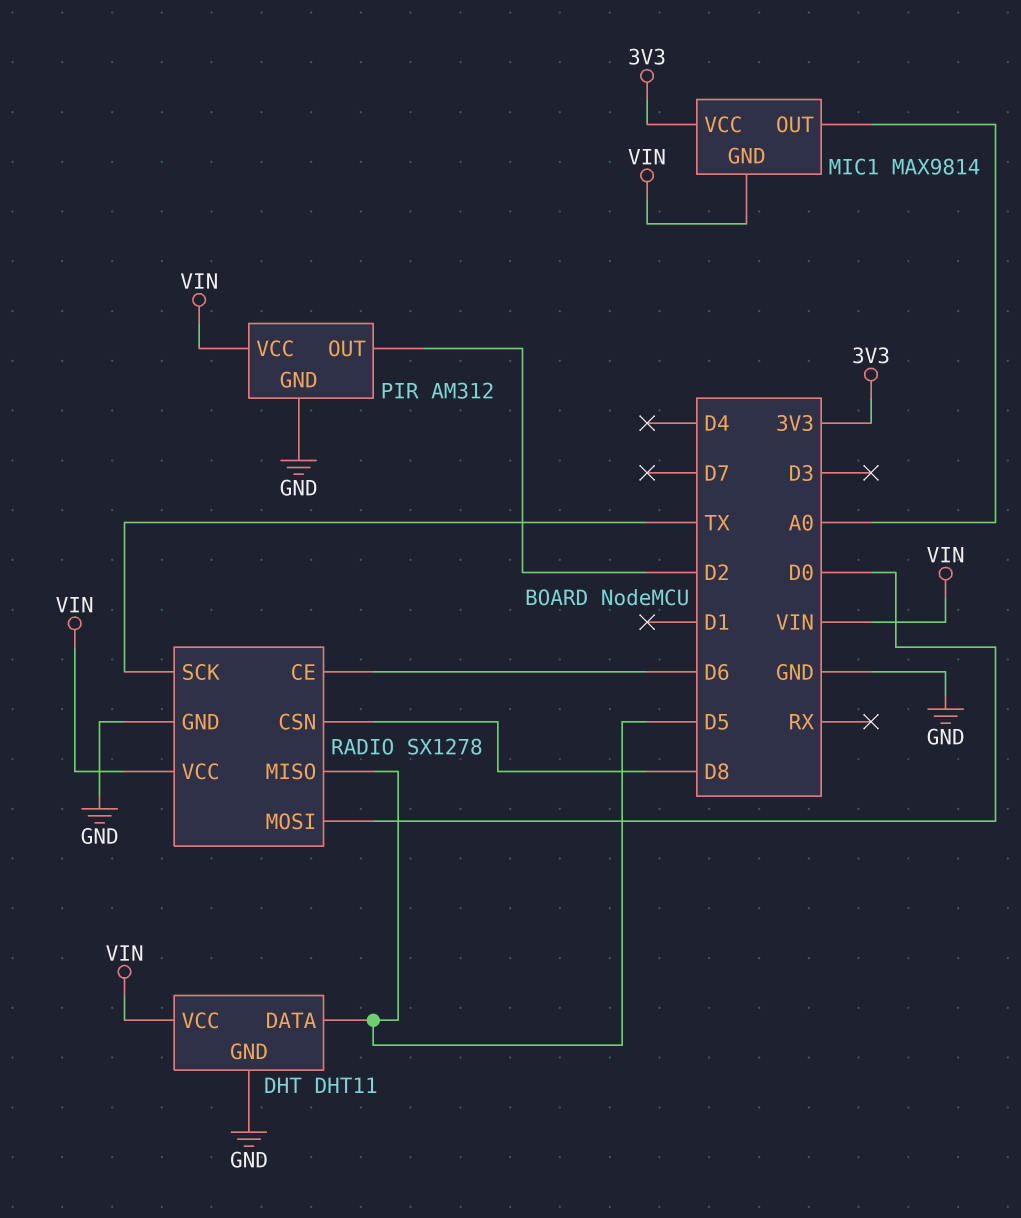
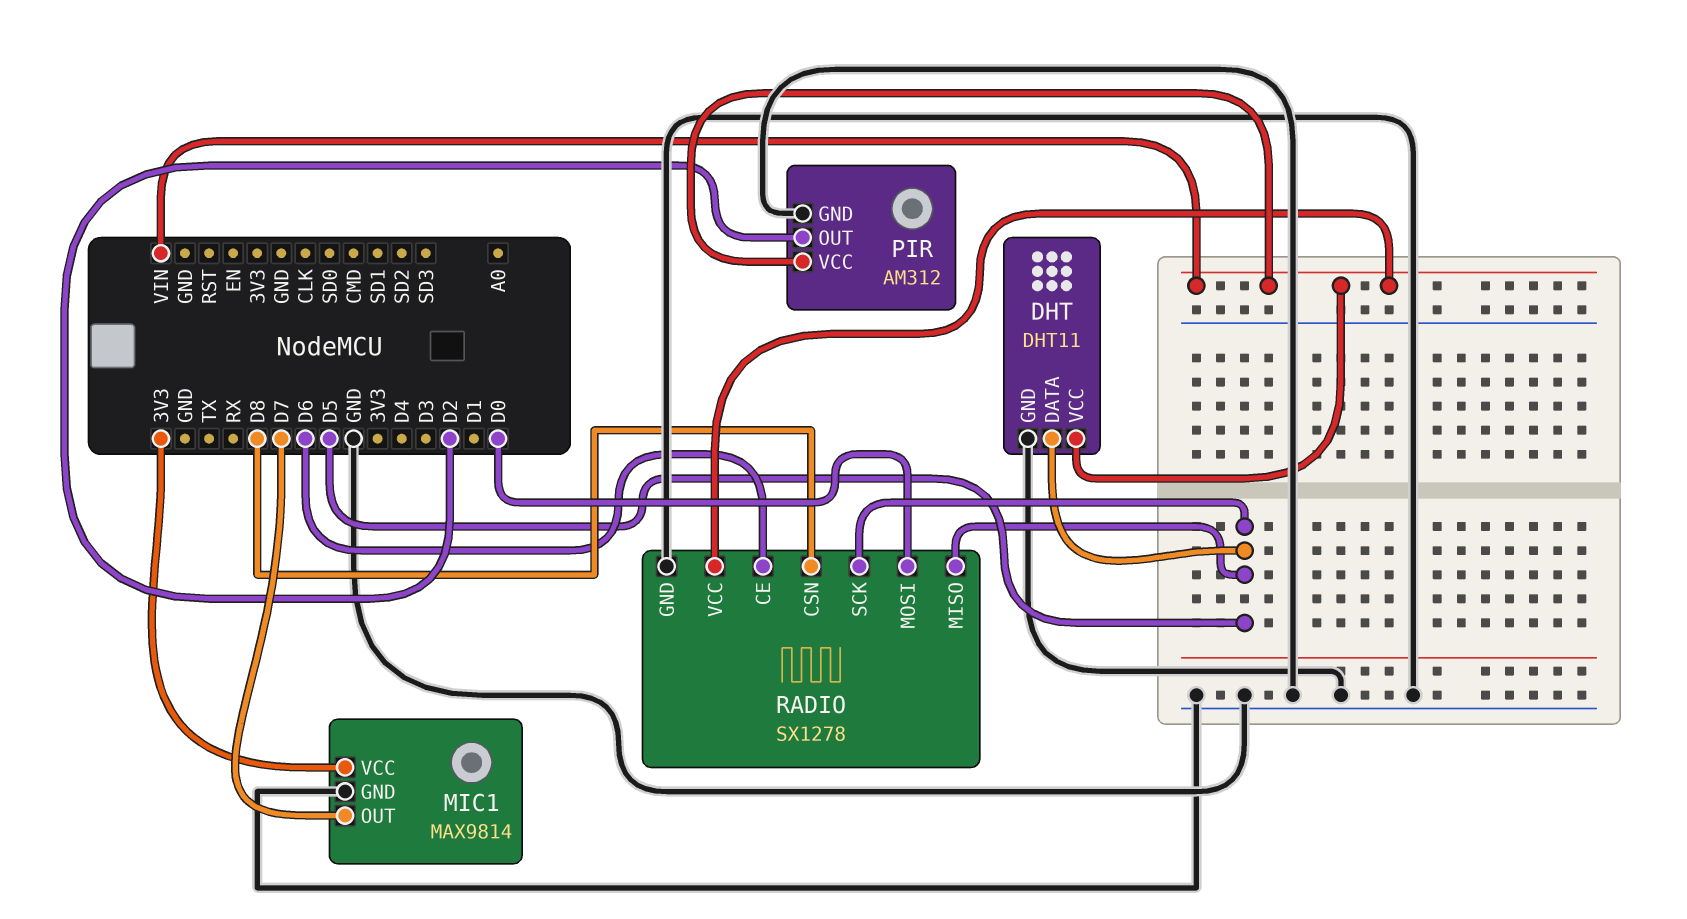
MIC1 pin GND: VIN -> GND
MIC1 pin OUT: A0 -> D7
RADIO pin SCK: TX -> D5

